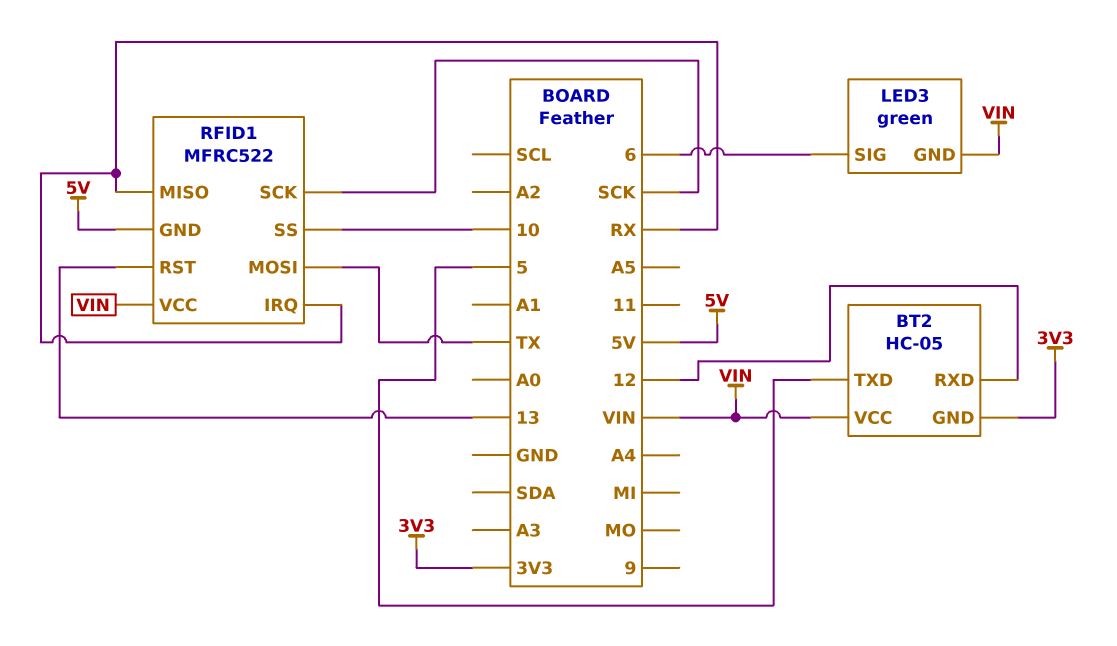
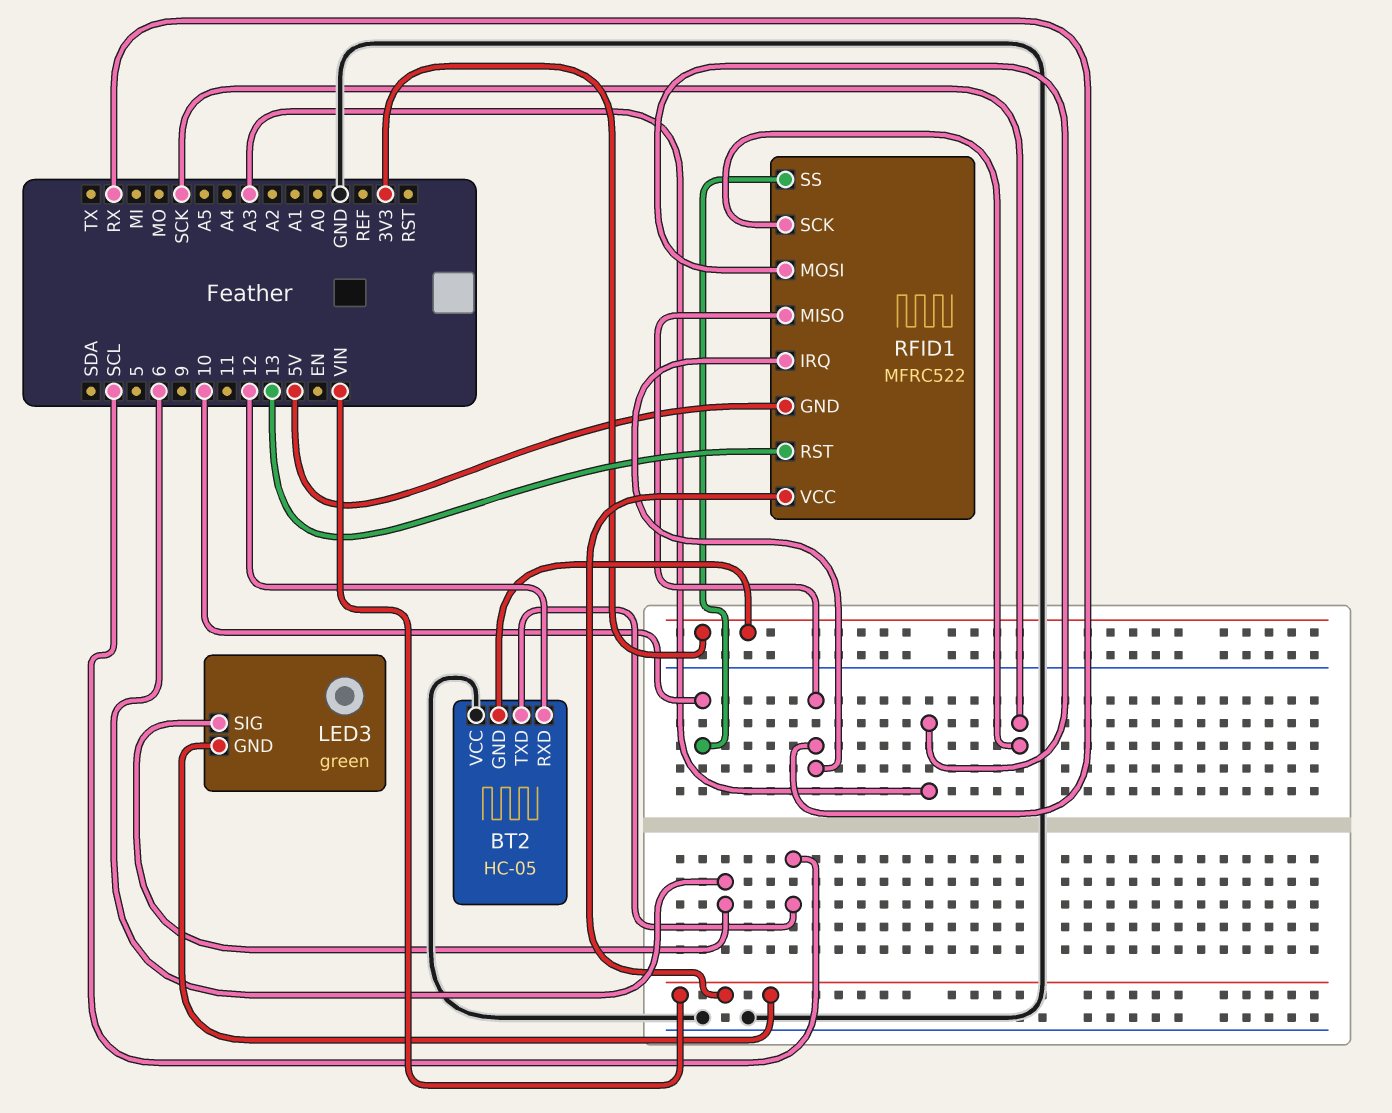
BT2 pin TXD: 5 -> SCL
BT2 pin VCC: VIN -> GND
RFID1 pin MOSI: TX -> A3

